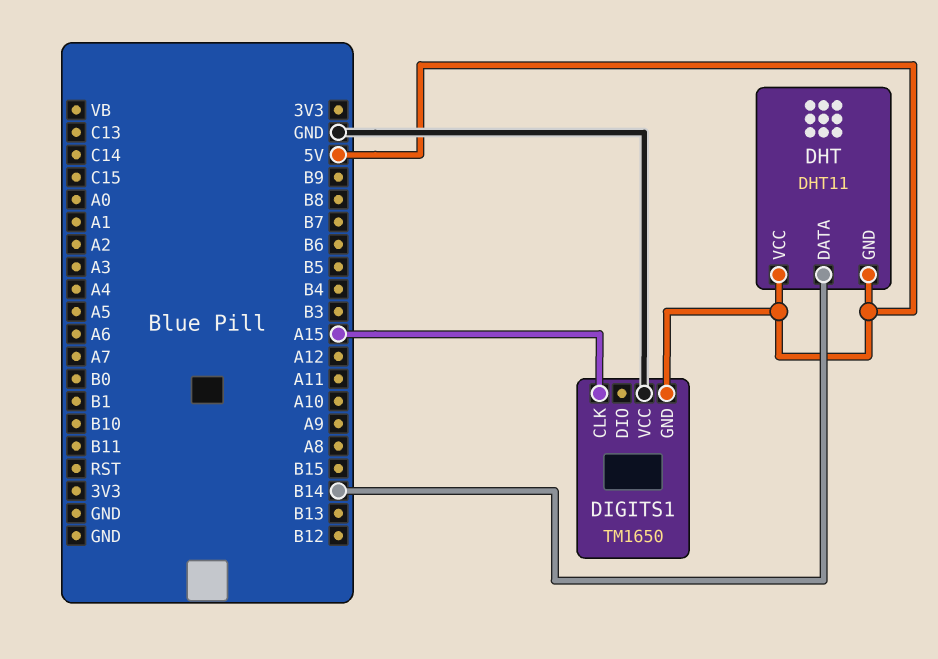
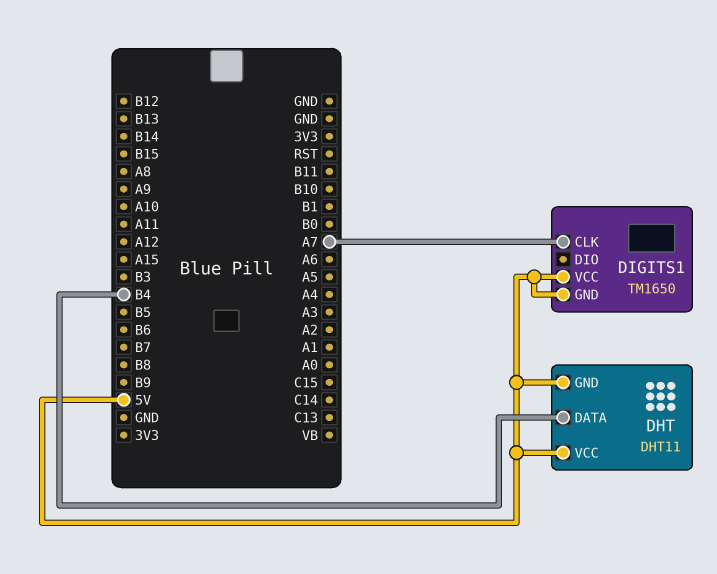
DHT pin DATA: B14 -> B4
DIGITS1 pin CLK: A15 -> A7
DIGITS1 pin VCC: GND -> 5V

